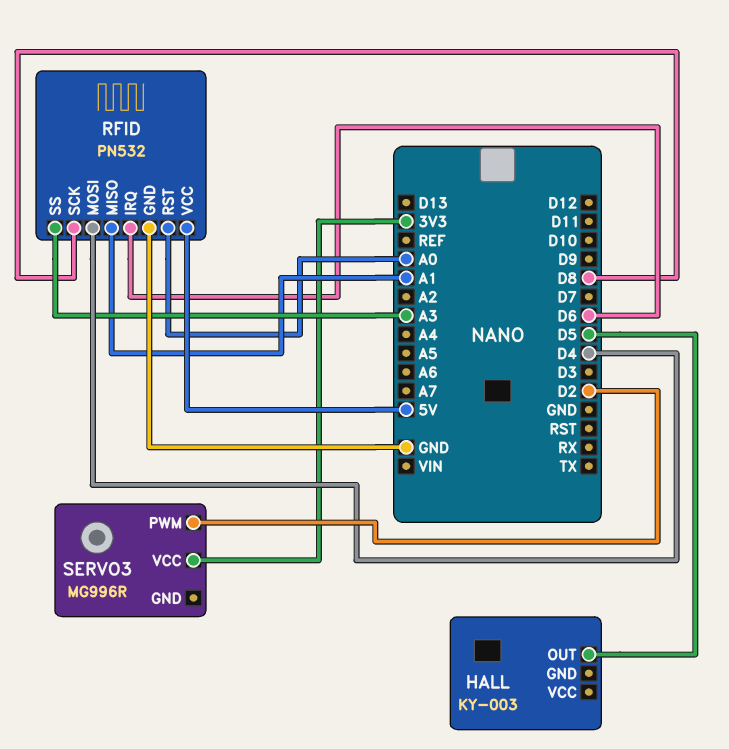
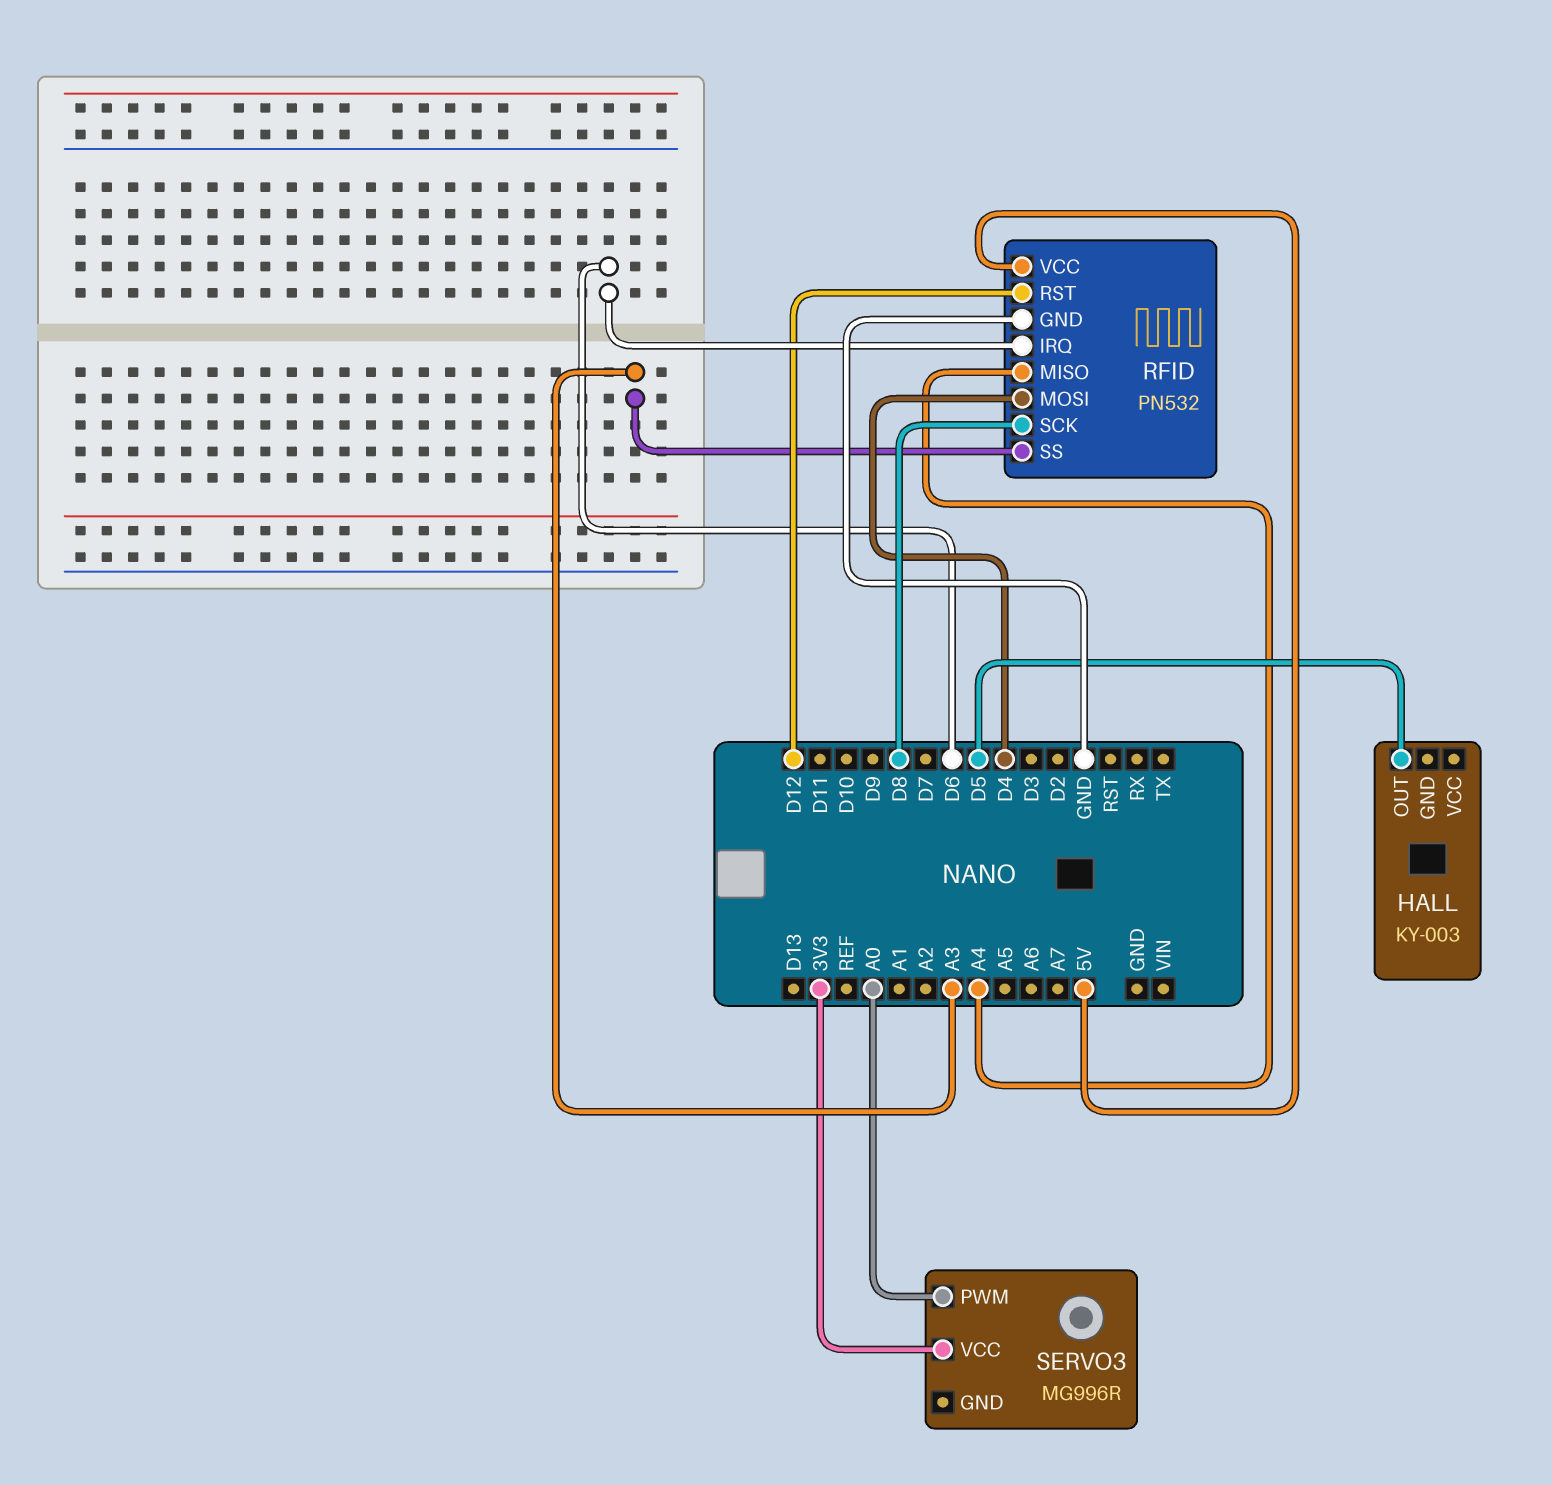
RFID pin MISO: A1 -> A4
RFID pin RST: A0 -> D12
SERVO3 pin PWM: D2 -> A0

